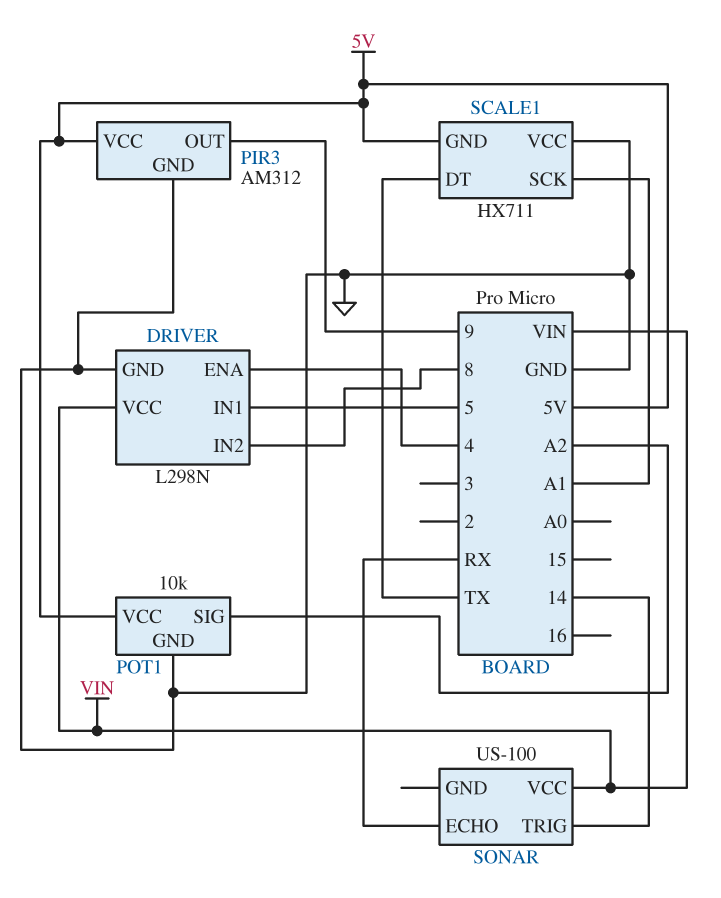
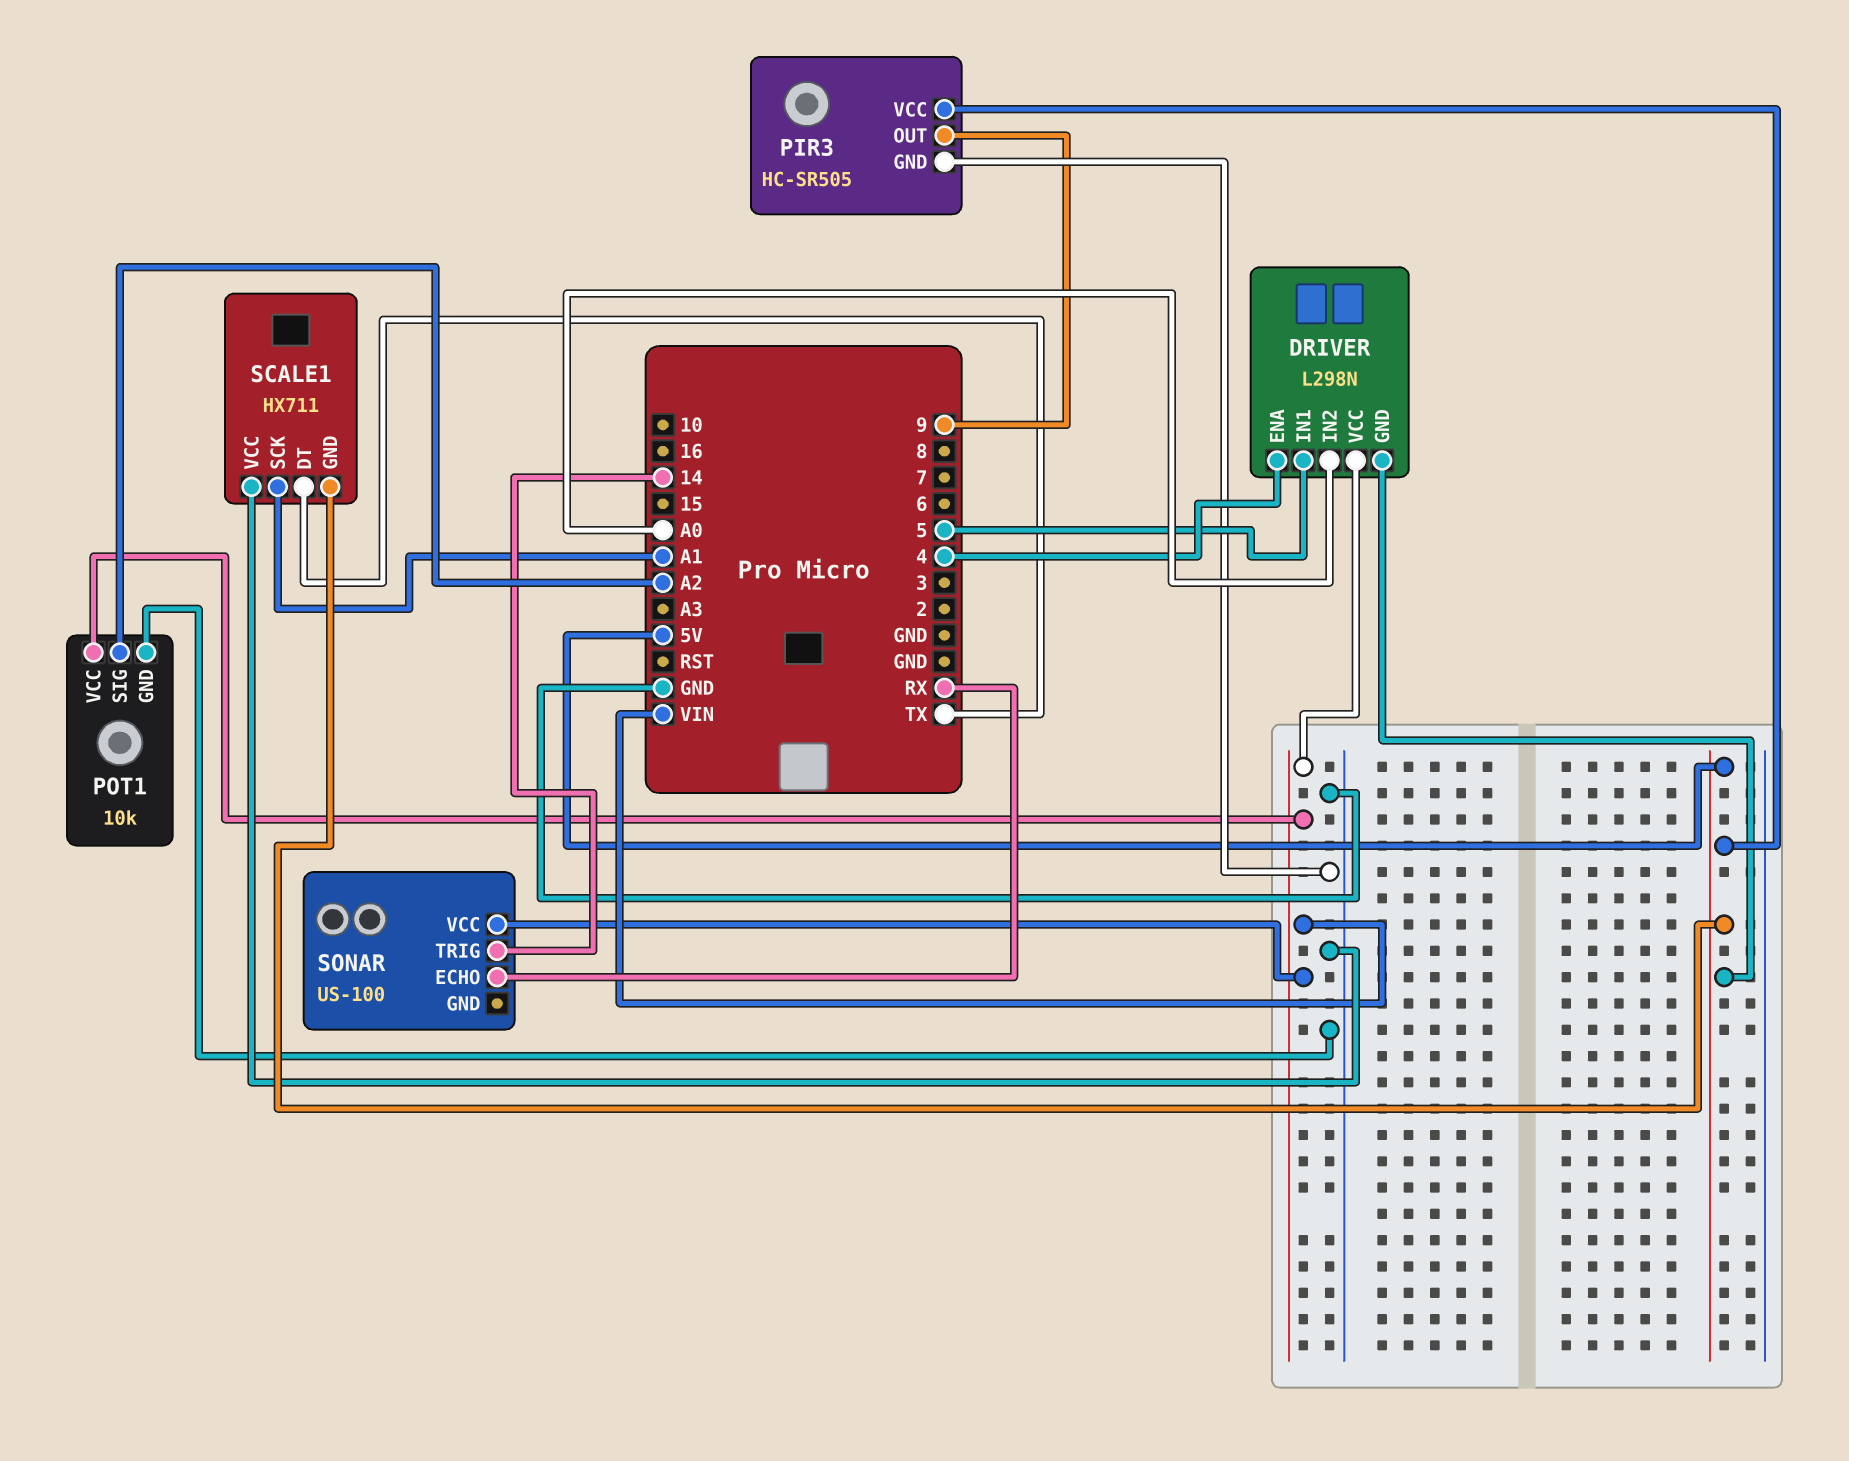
DRIVER pin GND: GND -> 5V
DRIVER pin IN2: 8 -> A0
PIR3: AM312 -> HC-SR505
POT1 pin VCC: 5V -> VIN

